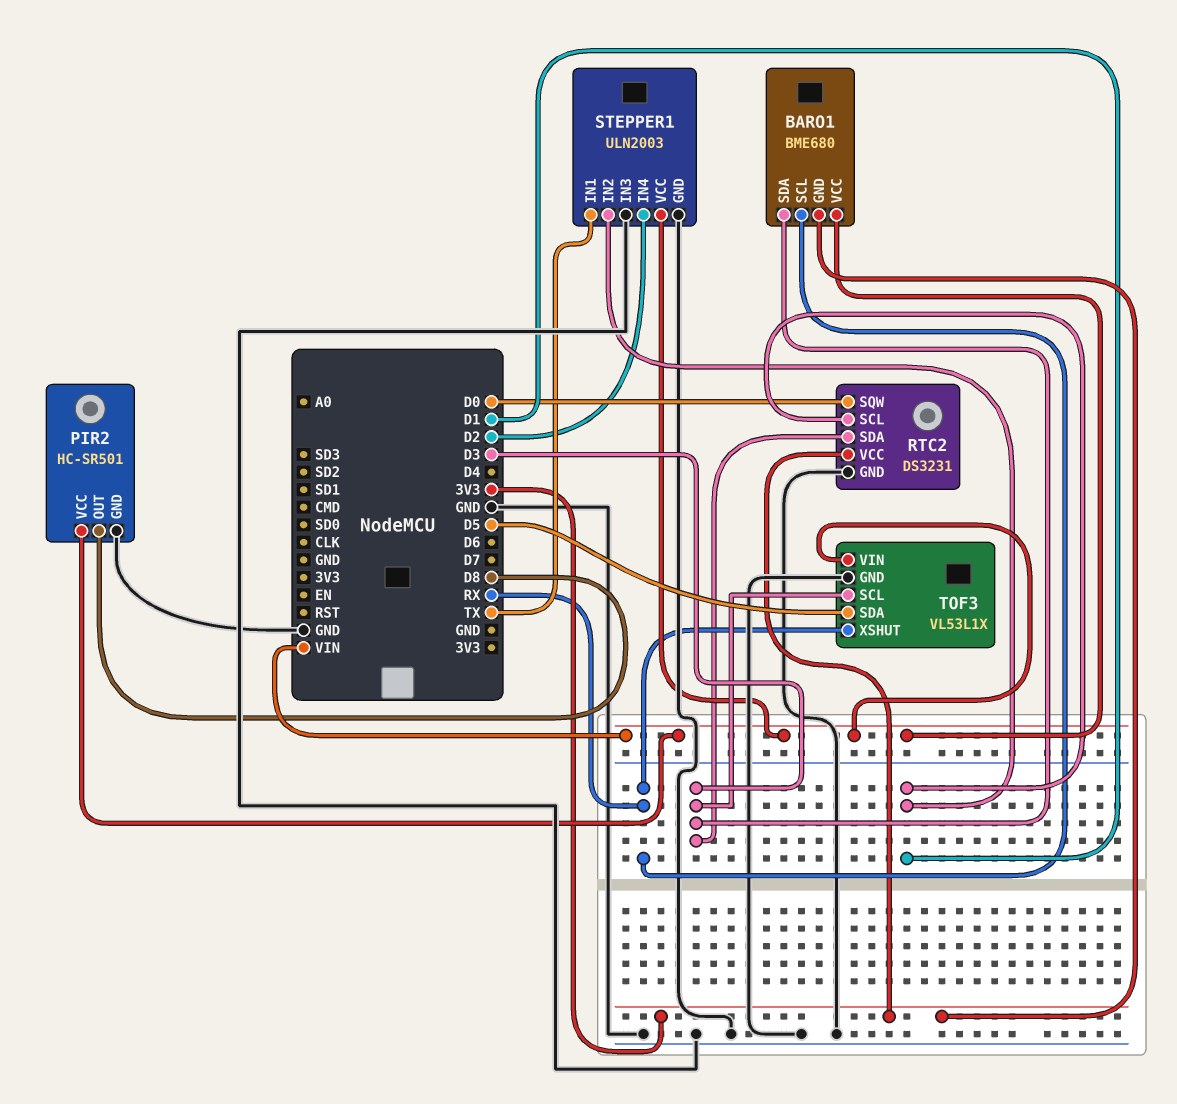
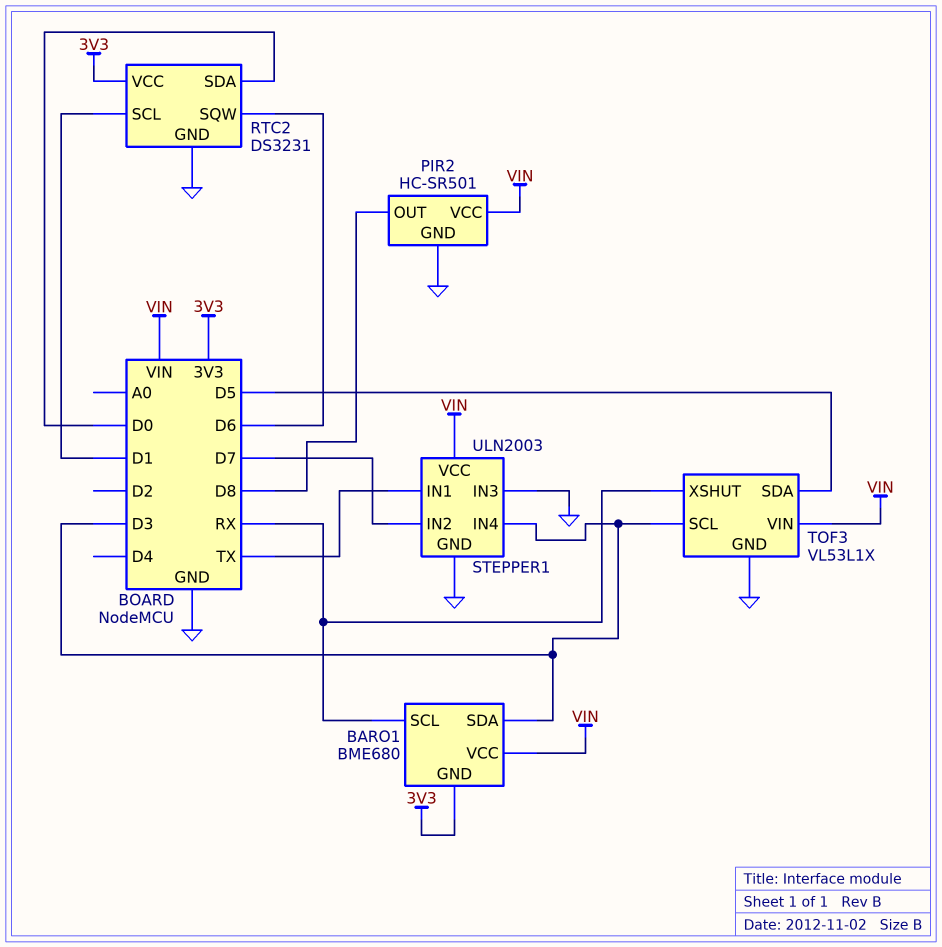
RTC2 pin SDA: D3 -> D0
RTC2 pin SQW: D0 -> D6
STEPPER1 pin IN2: D1 -> D7
STEPPER1 pin IN4: D2 -> D3

